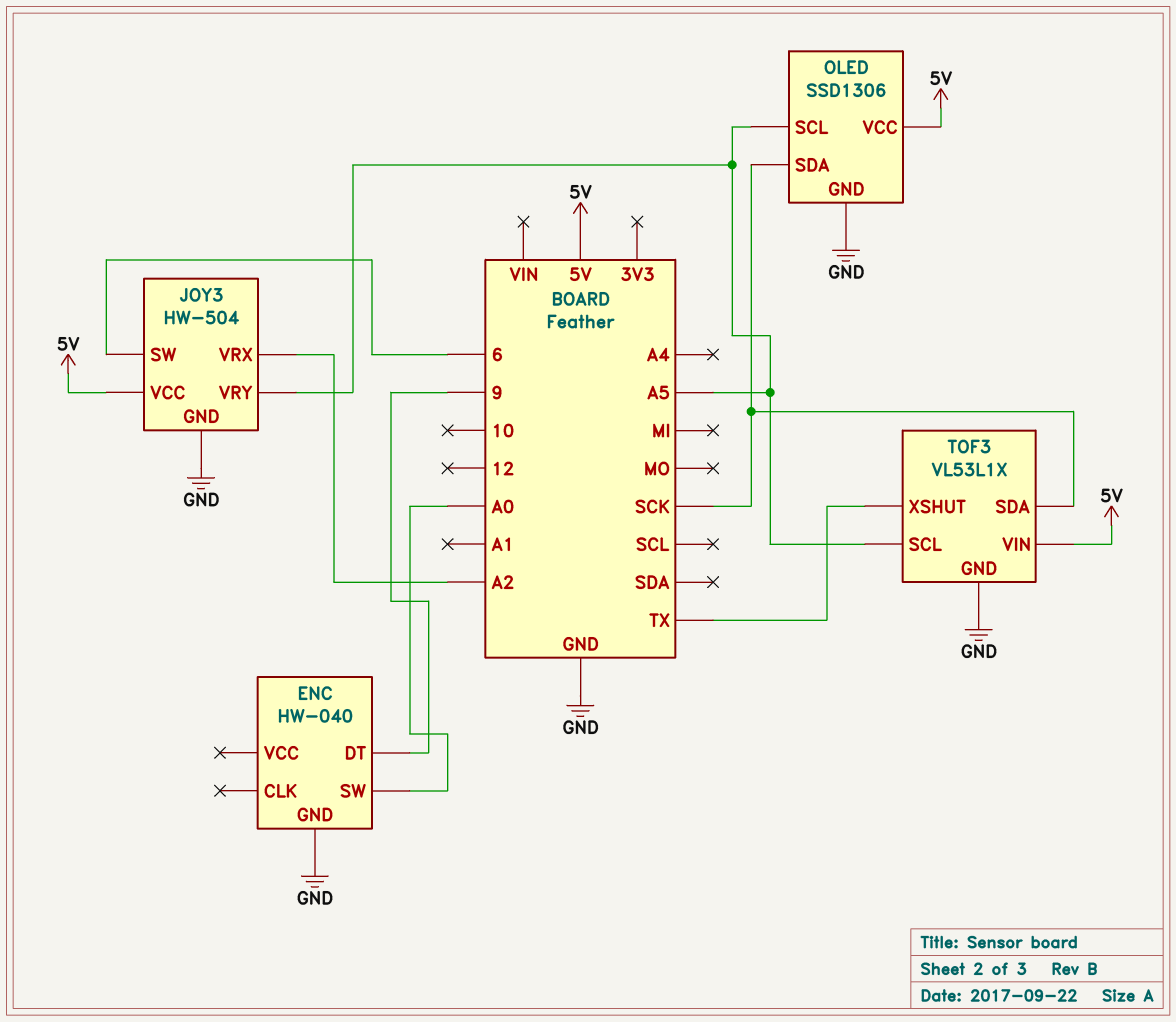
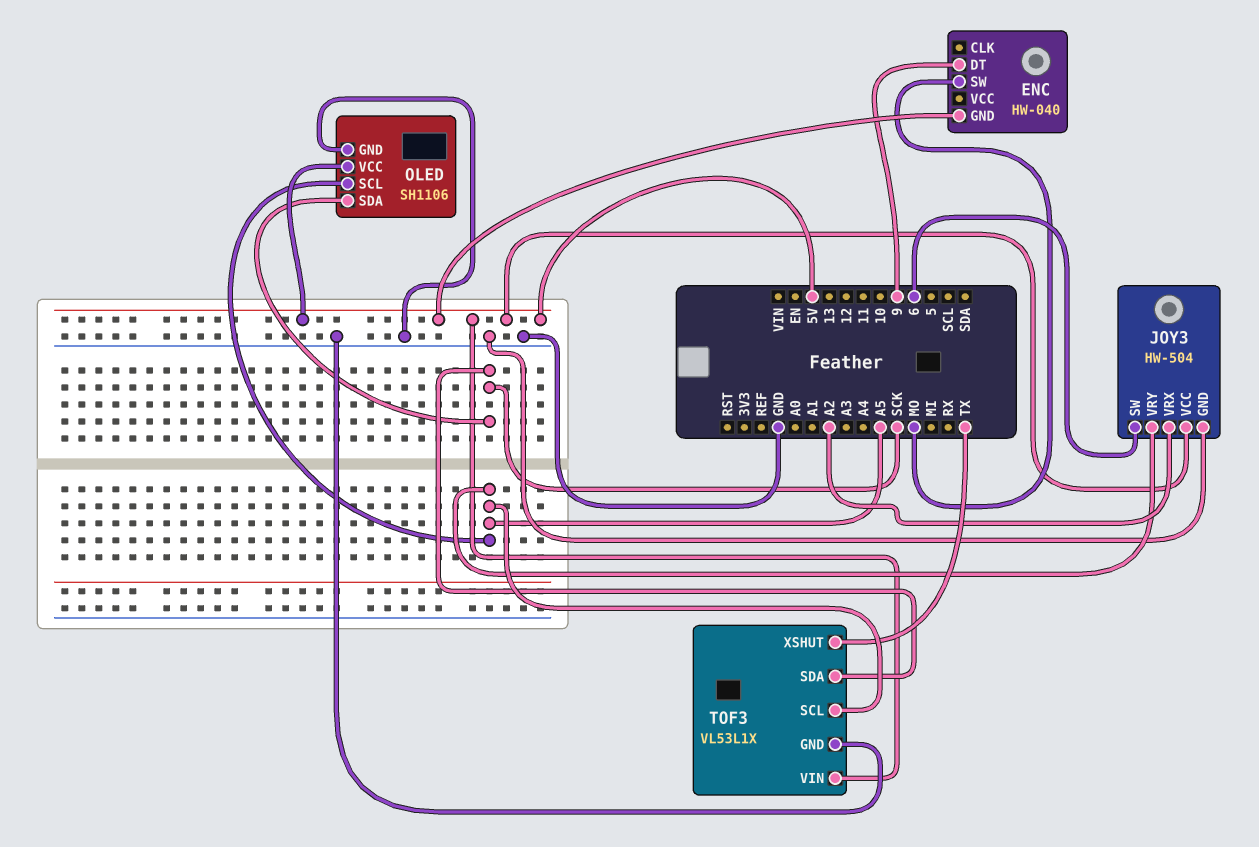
ENC pin GND: GND -> 5V
ENC pin SW: A0 -> MO
OLED: SSD1306 -> SH1106

